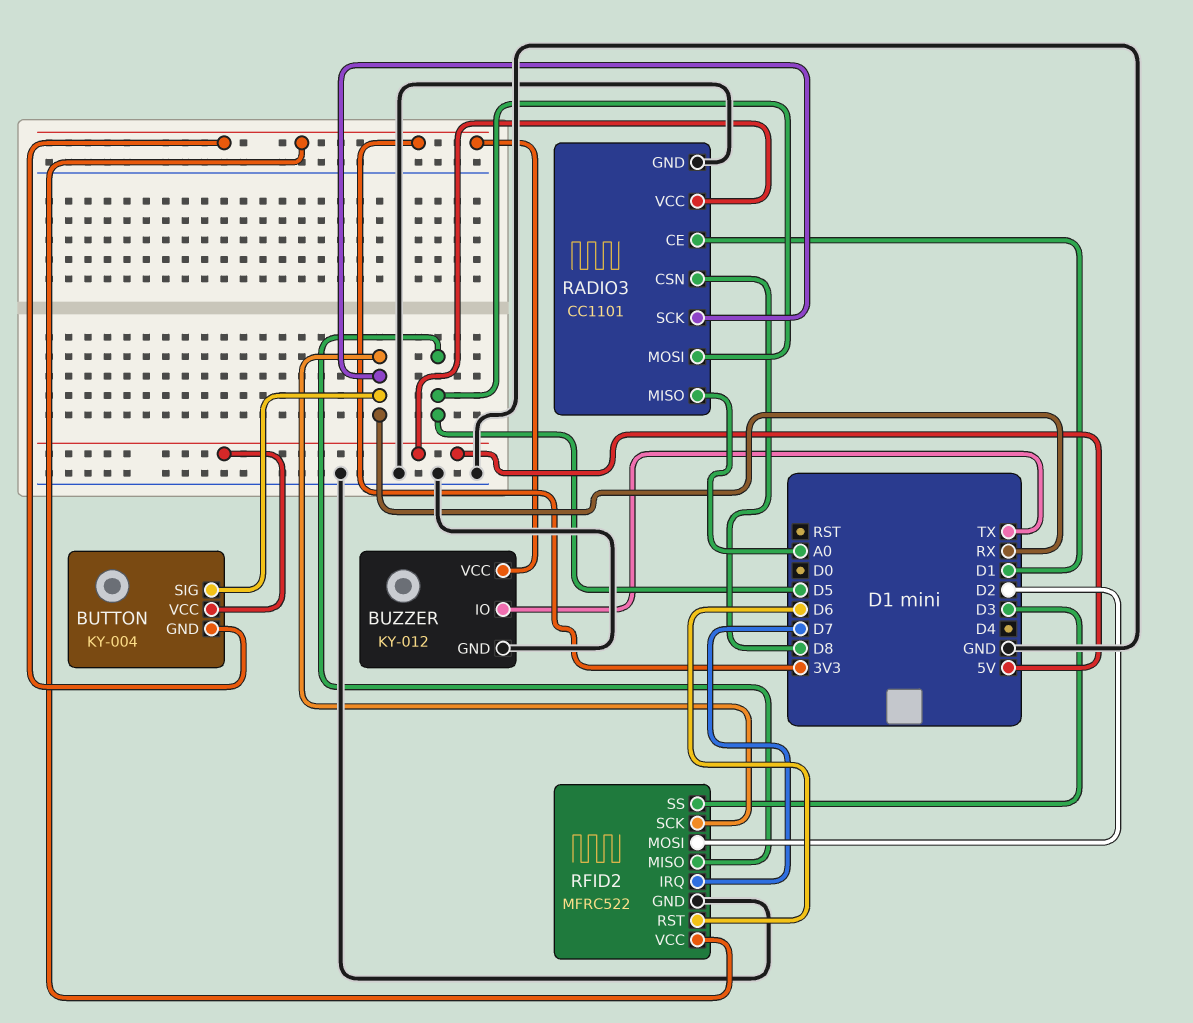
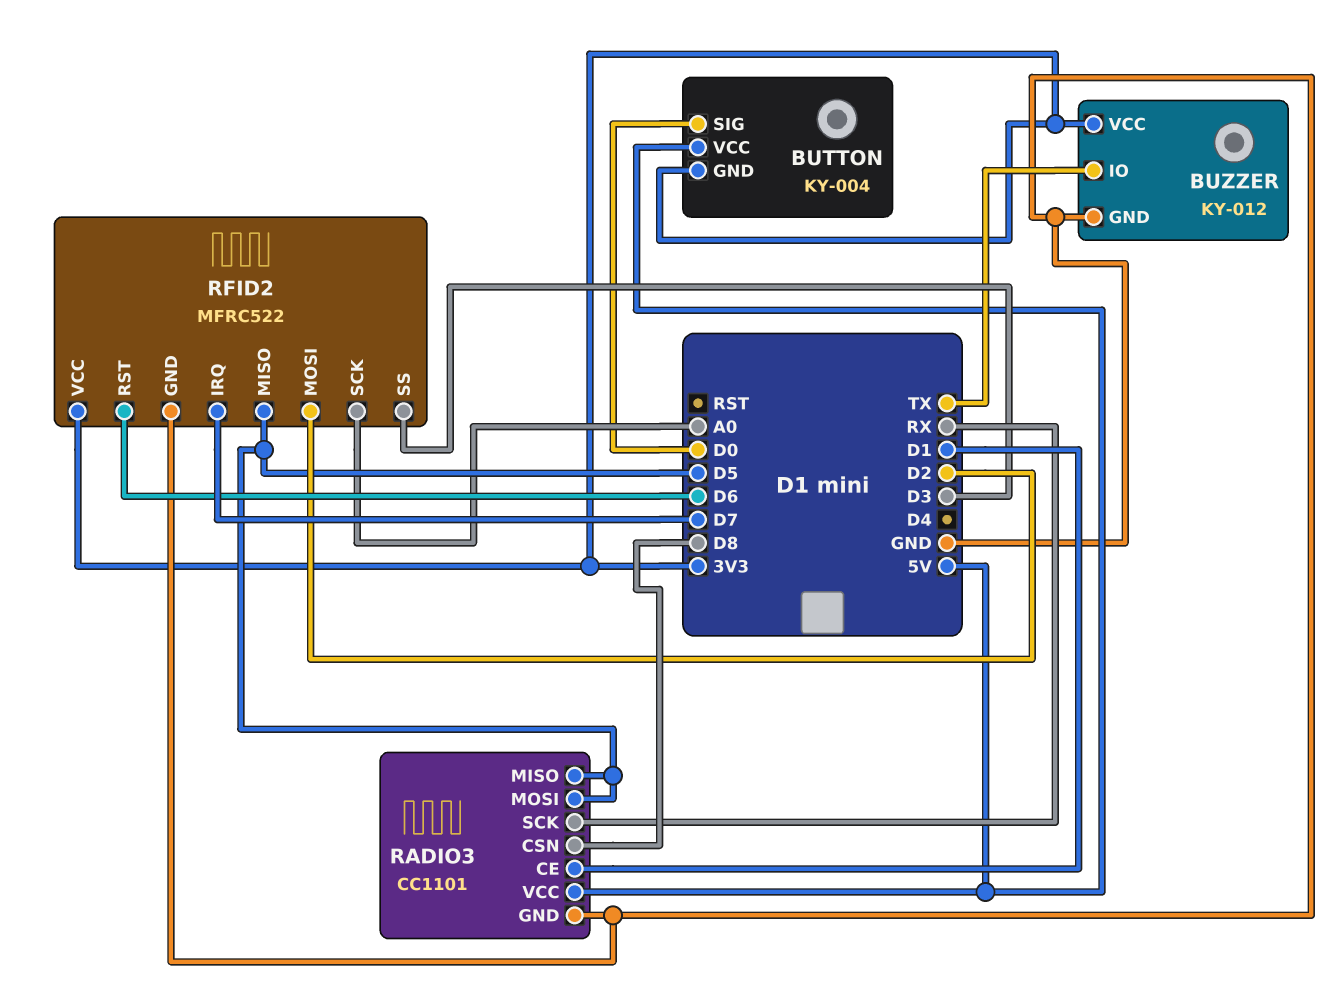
BUTTON pin SIG: RX -> D0
RADIO3 pin MISO: A0 -> D5
RFID2 pin SCK: RX -> A0

